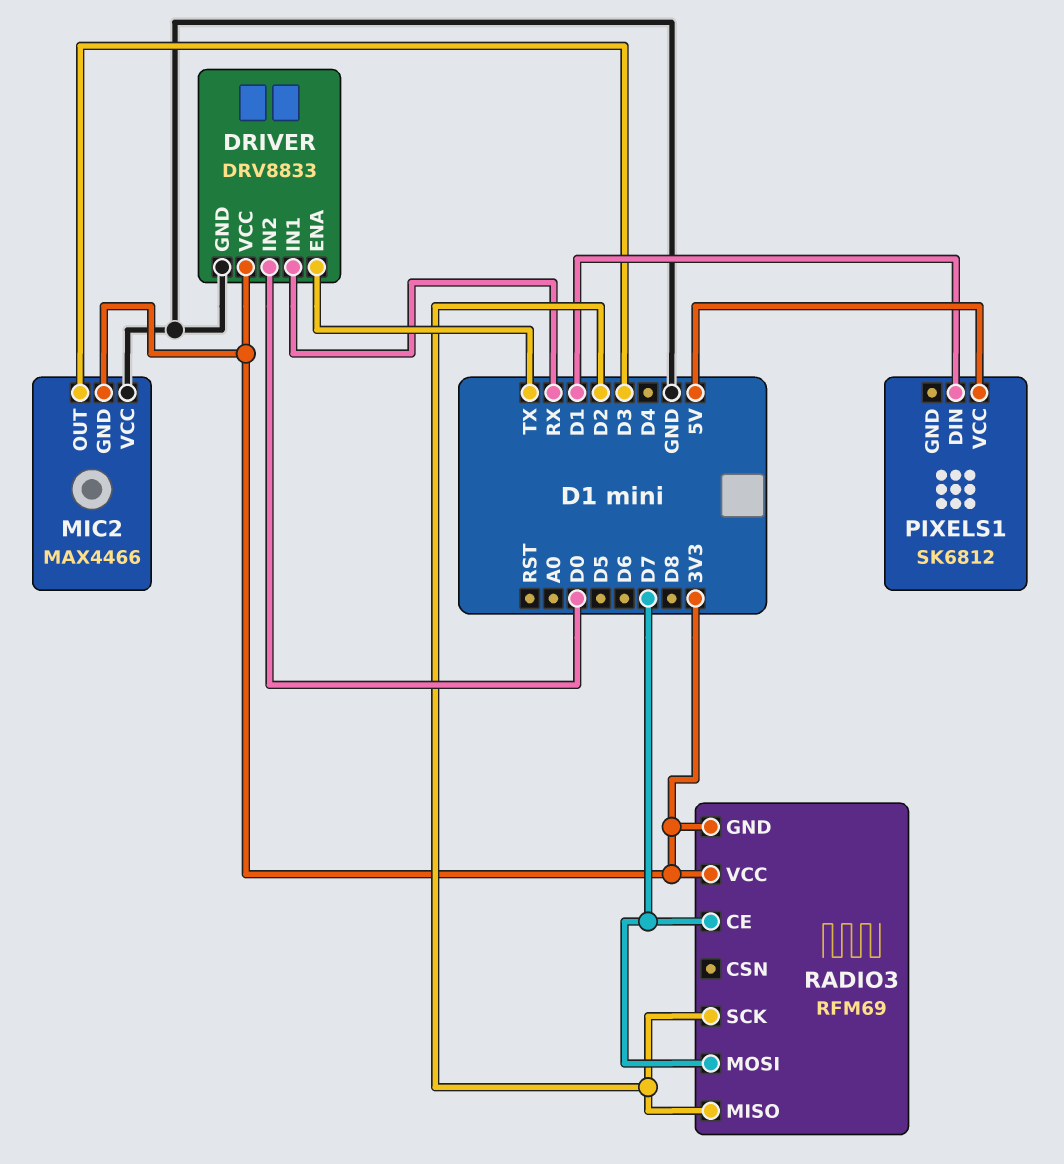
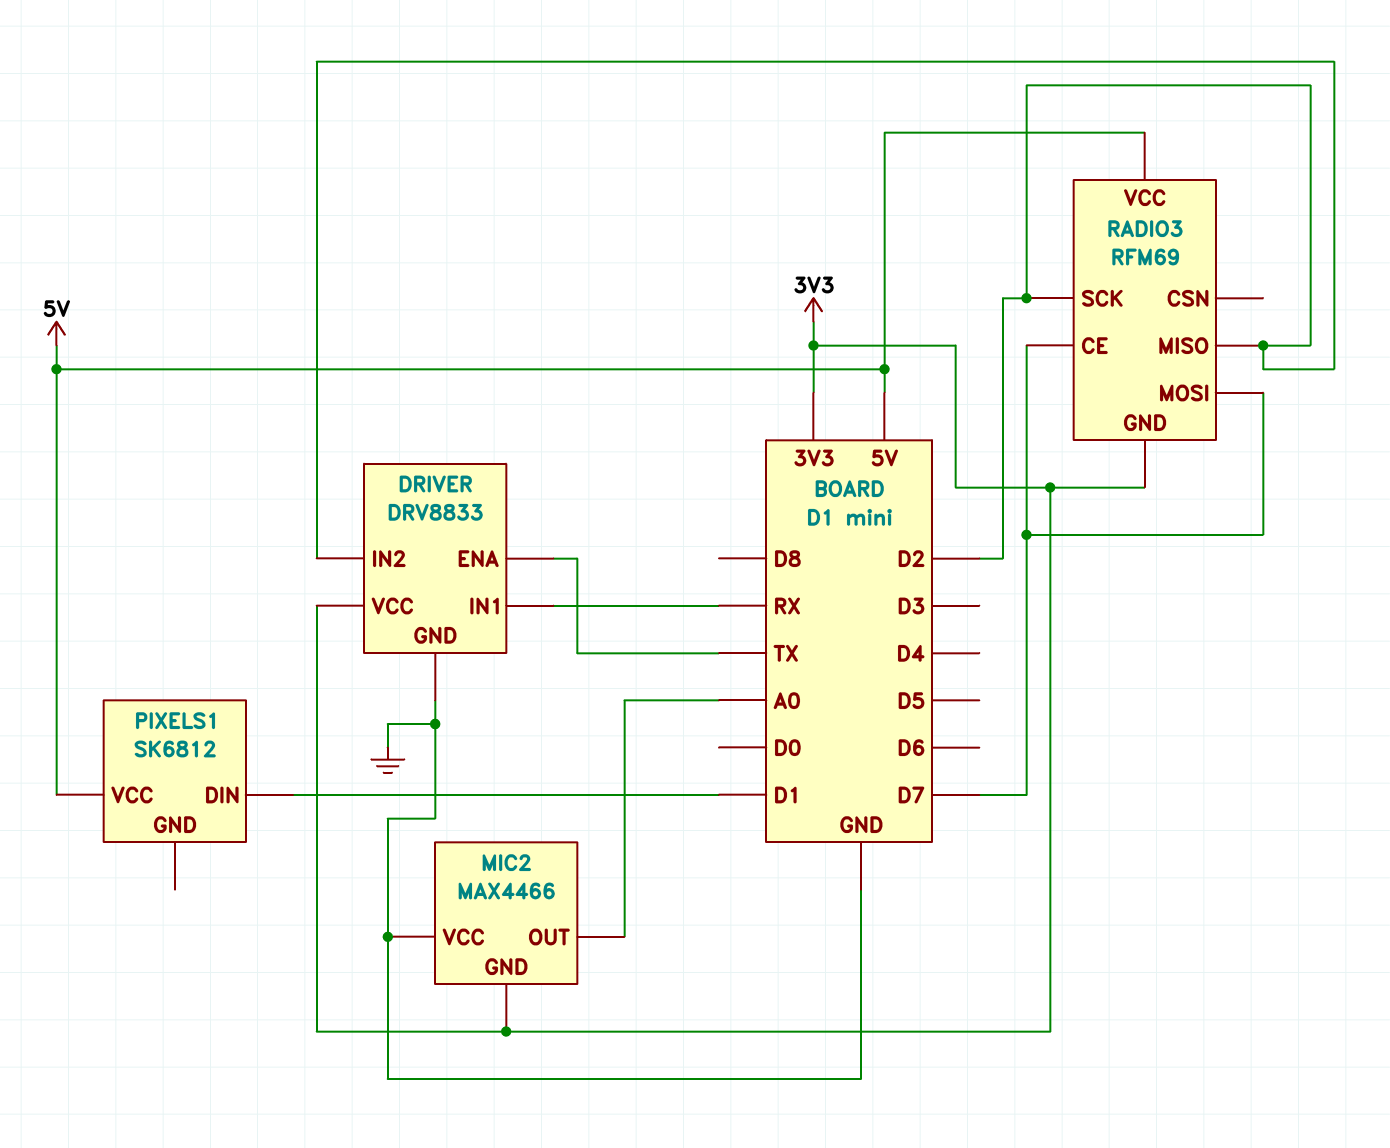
DRIVER pin IN2: D0 -> D2
MIC2 pin OUT: D3 -> A0
RADIO3 pin VCC: 3V3 -> 5V

